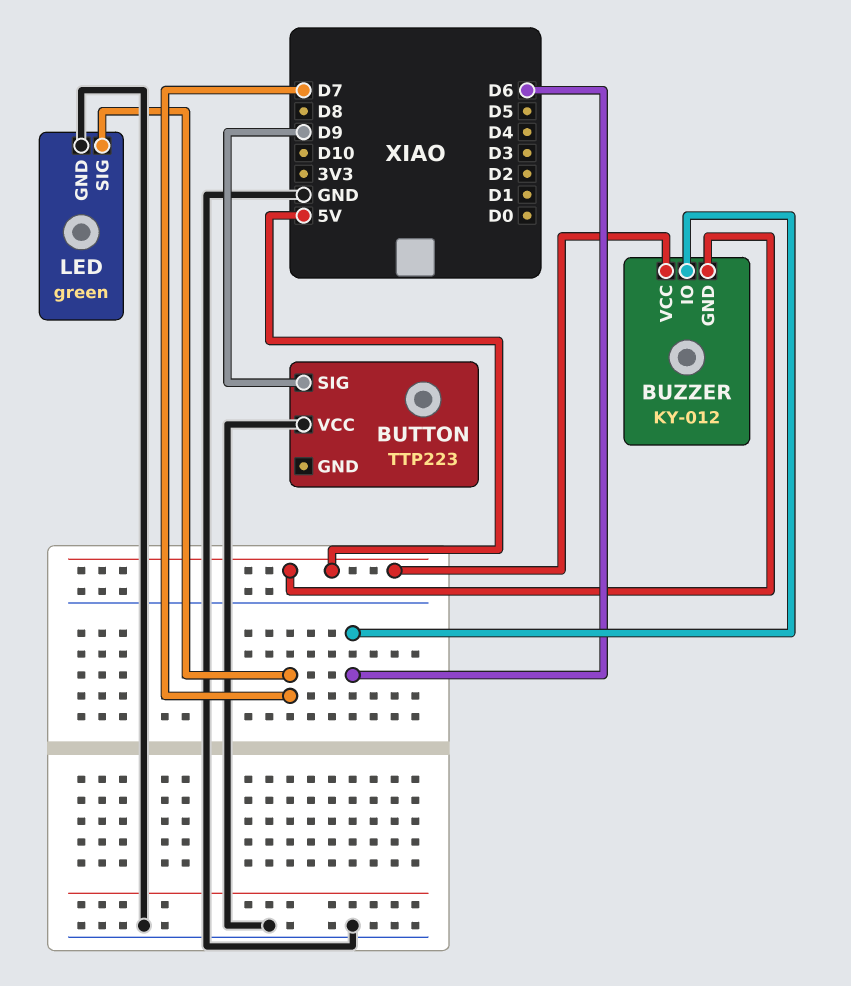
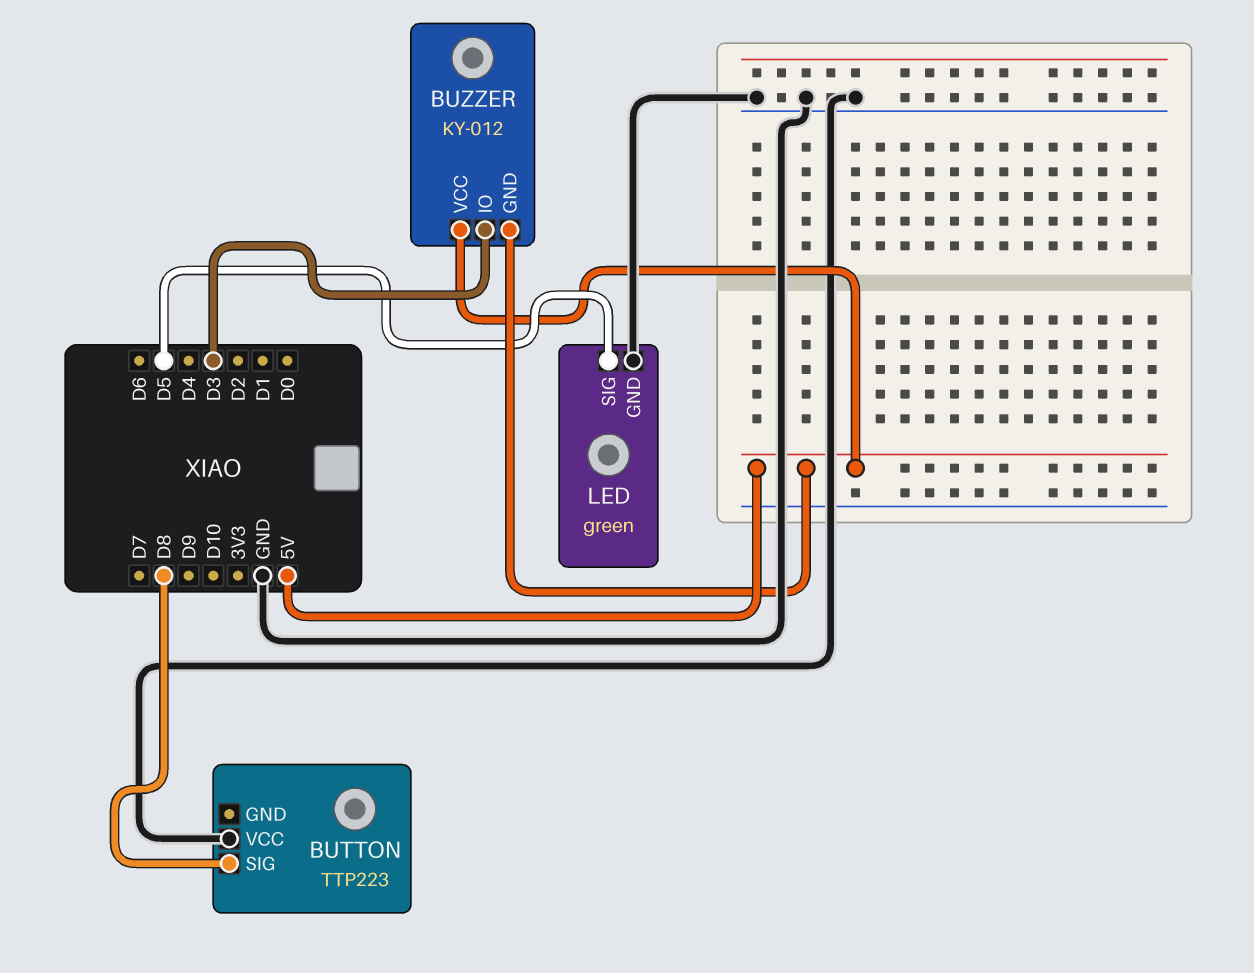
BUTTON pin SIG: D9 -> D8
BUZZER pin IO: D6 -> D3
LED pin SIG: D7 -> D5

